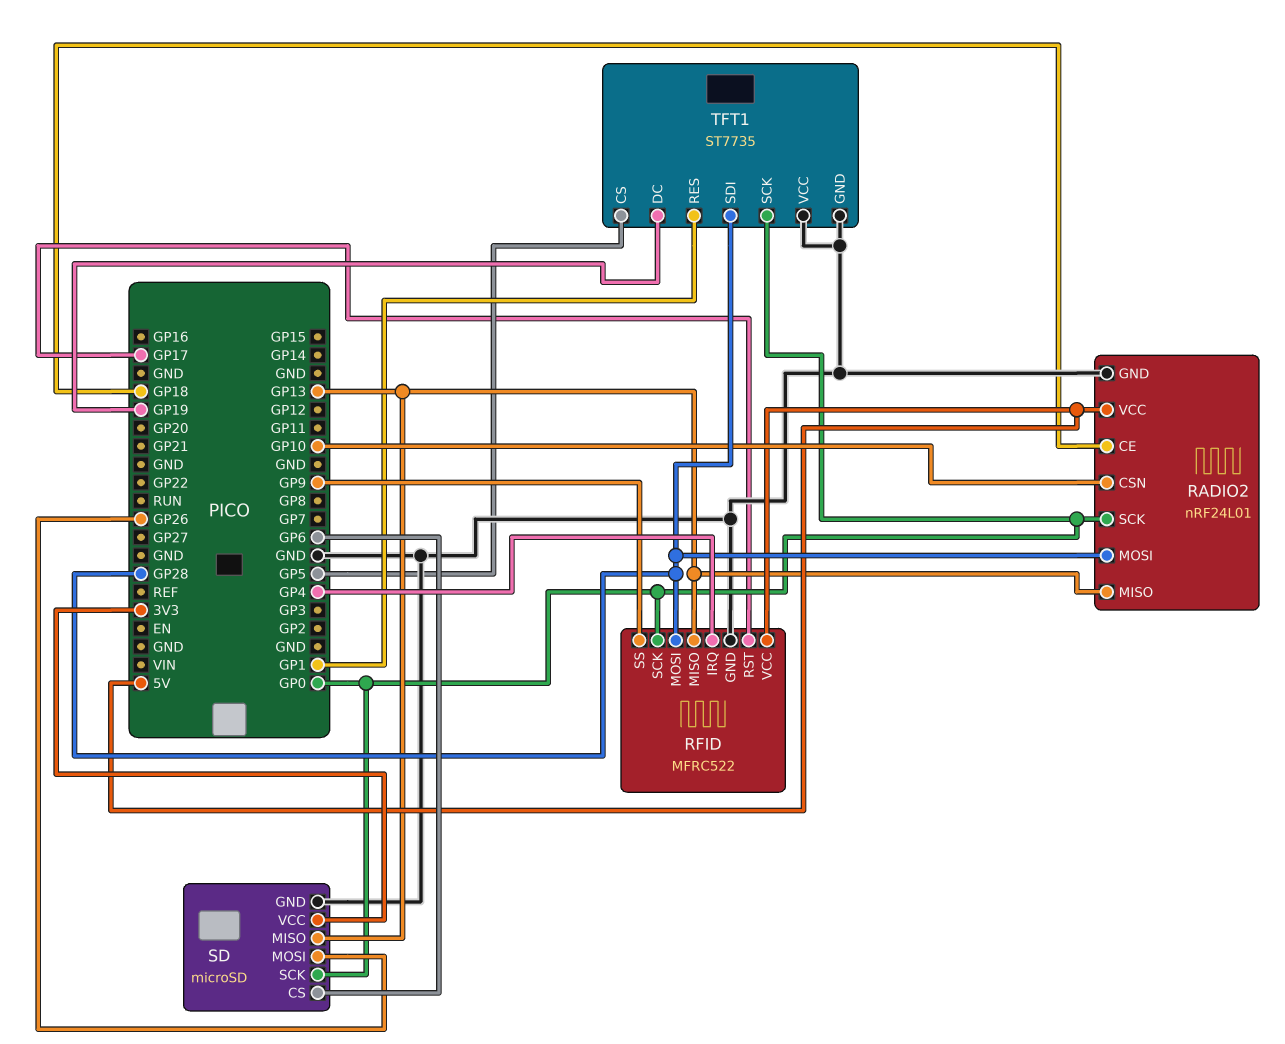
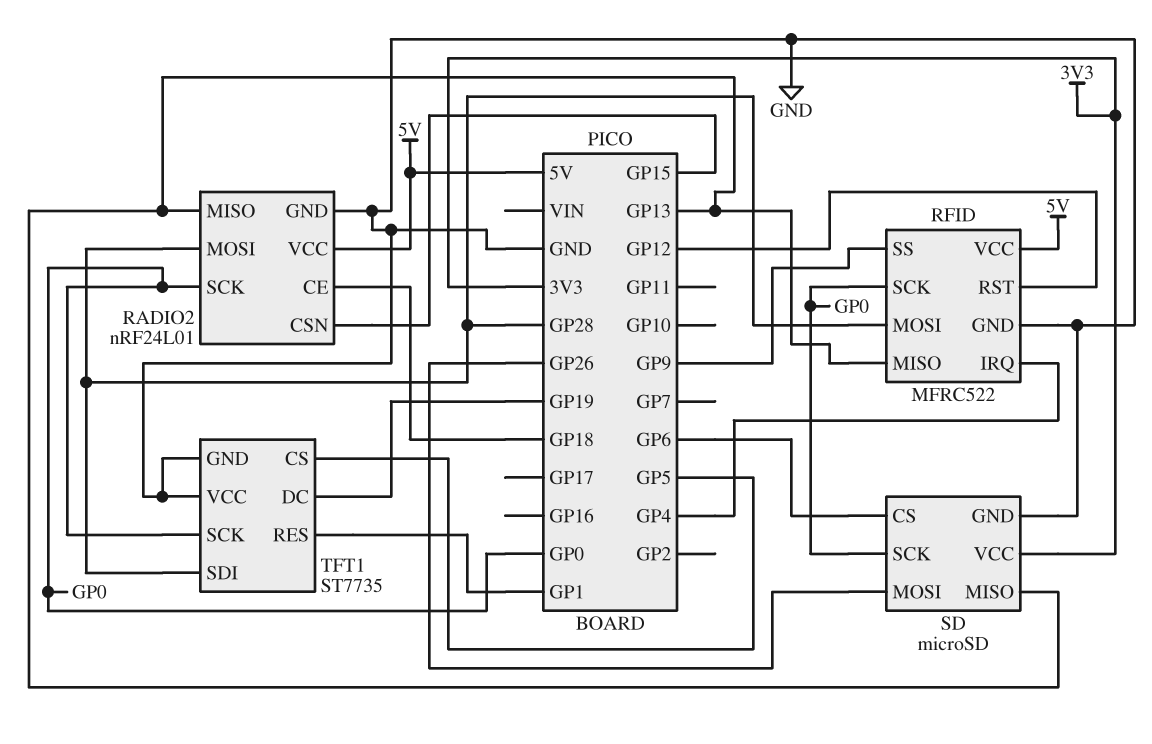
RADIO2 pin CSN: GP10 -> GP15
RFID pin RST: GP17 -> GP12

